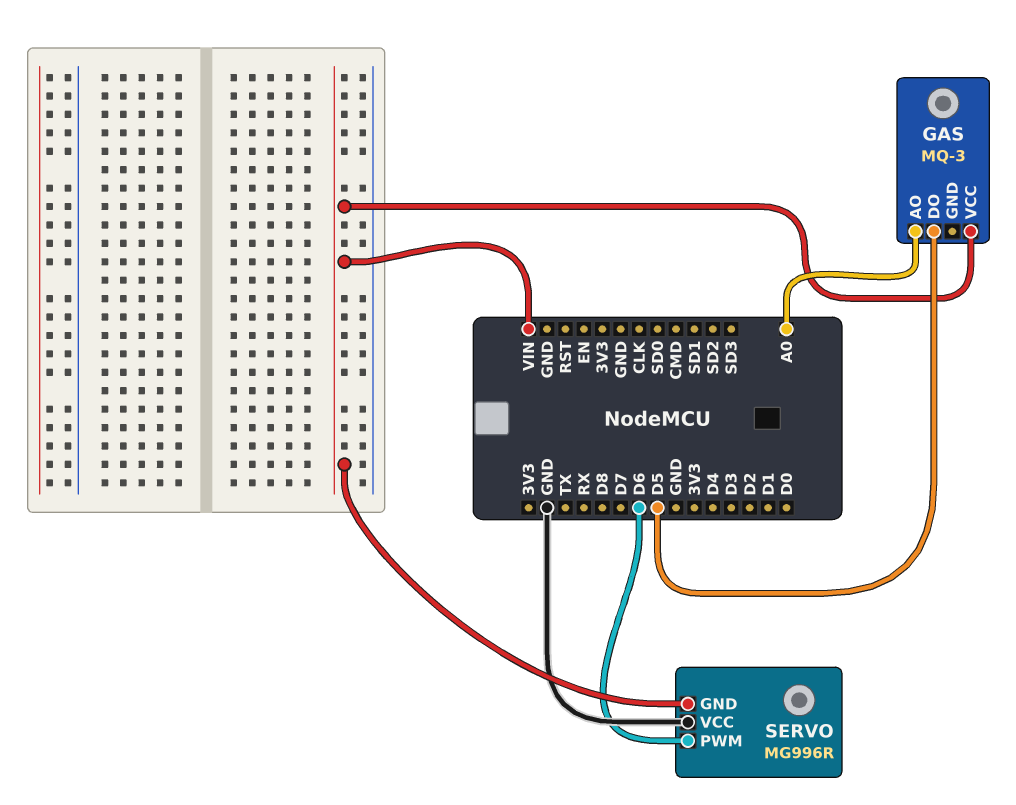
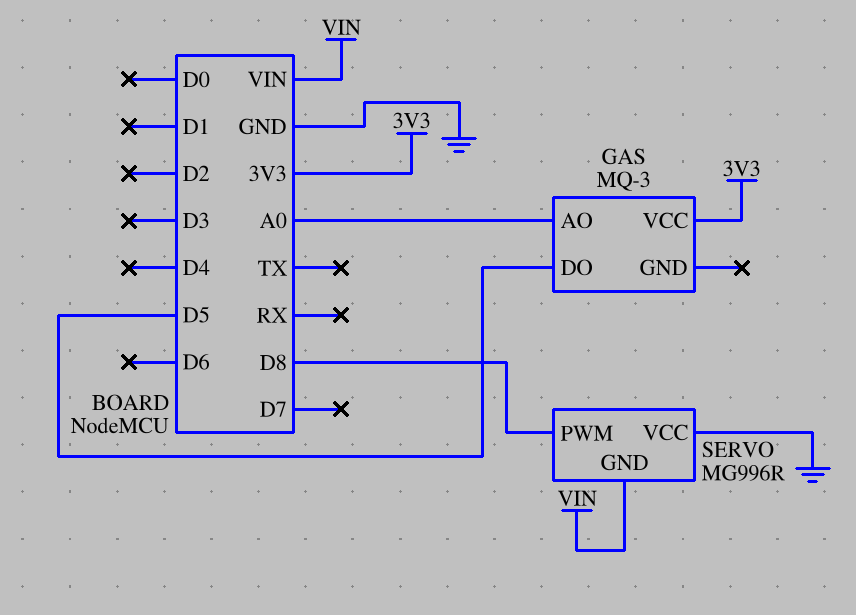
GAS pin VCC: VIN -> 3V3
SERVO pin PWM: D6 -> D8

